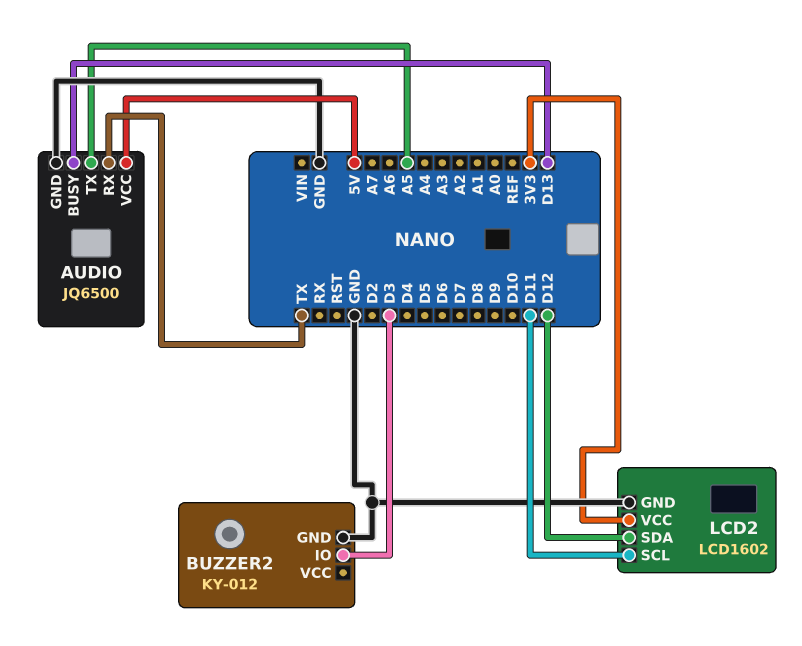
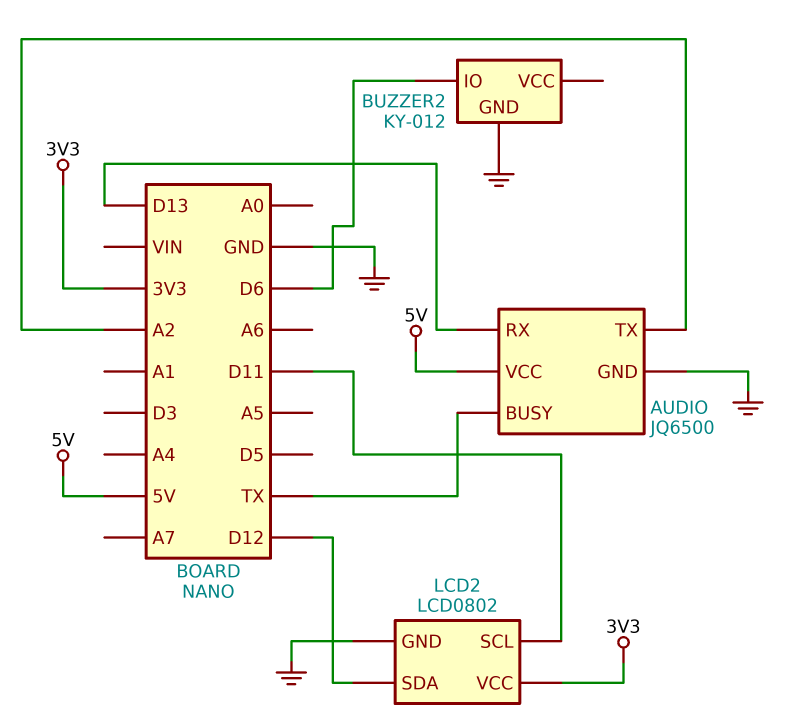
AUDIO pin BUSY: D13 -> TX
AUDIO pin RX: TX -> D13
AUDIO pin TX: A5 -> A2
BUZZER2 pin IO: D3 -> D6
LCD2: LCD1602 -> LCD0802

